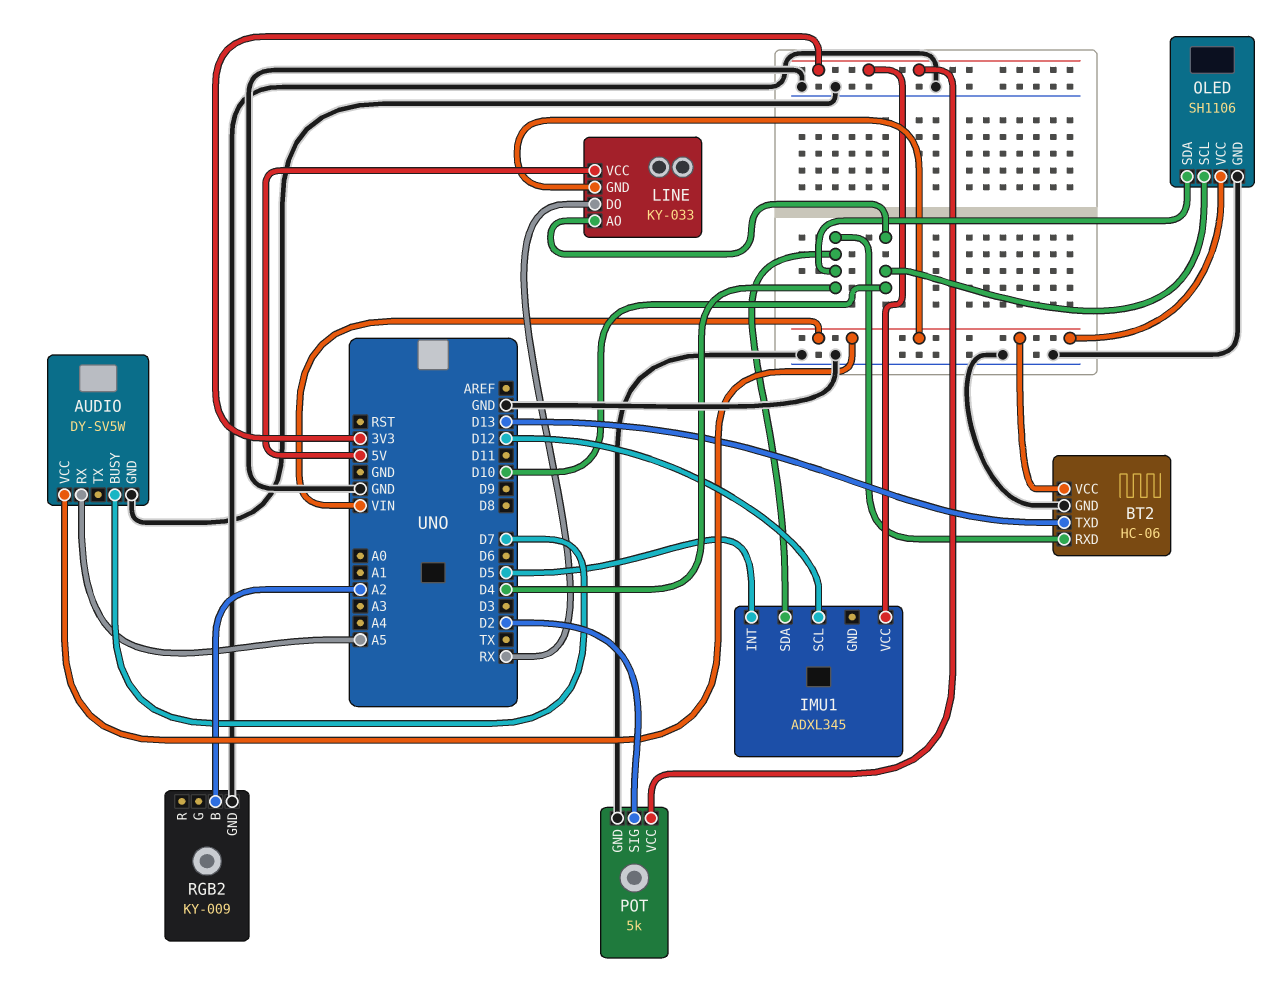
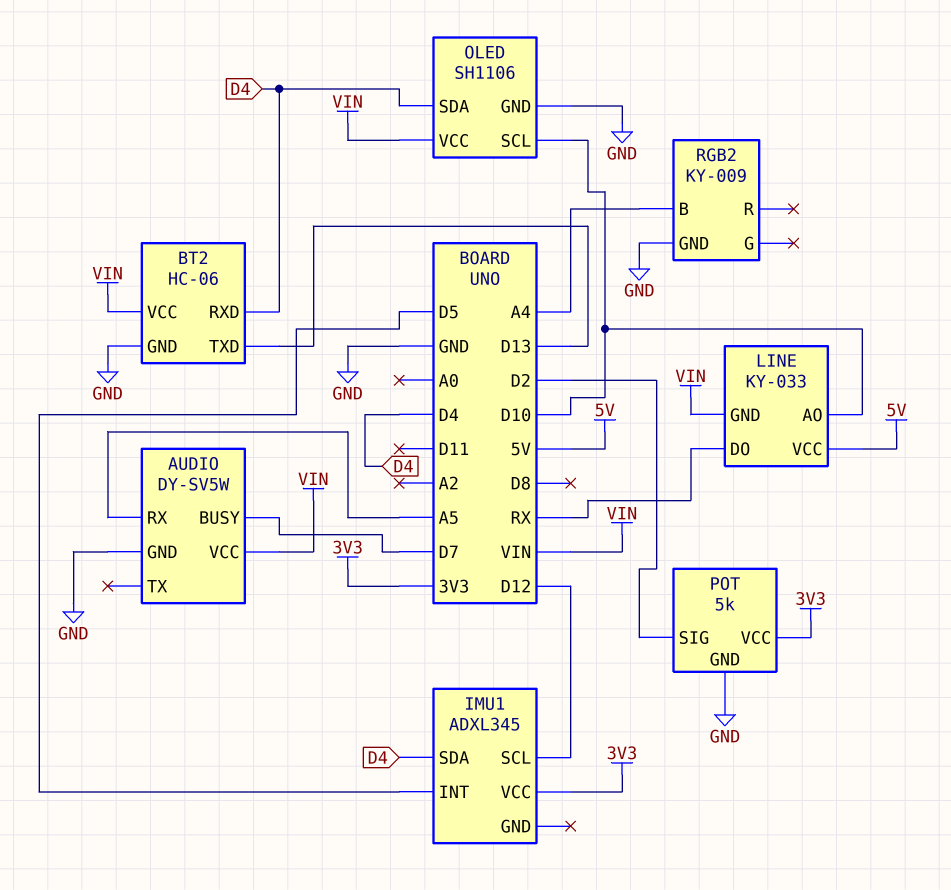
RGB2 pin B: A2 -> A4

